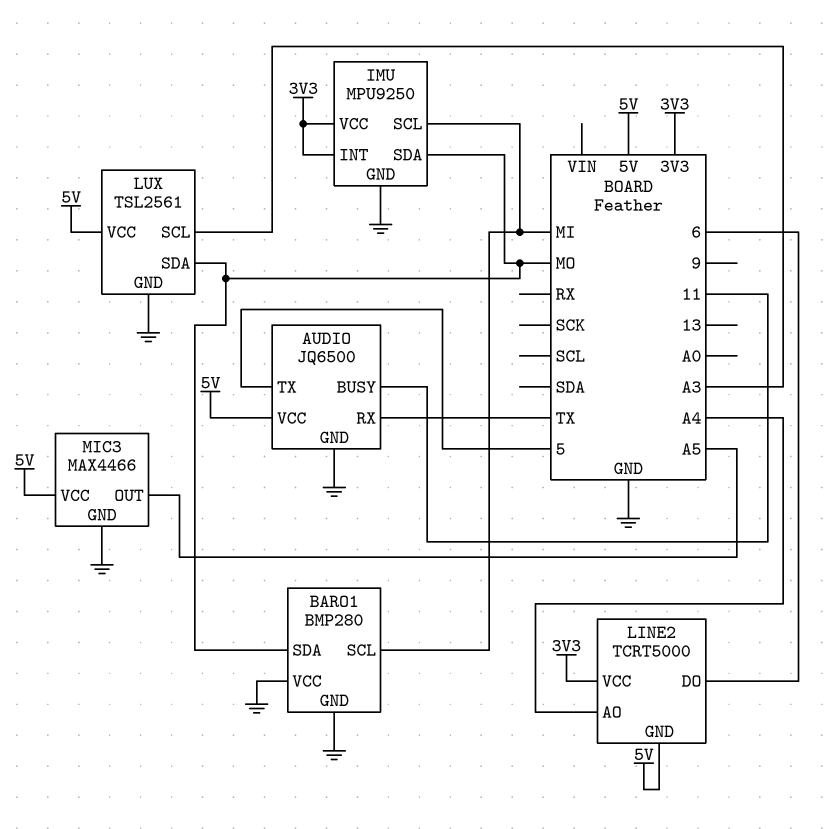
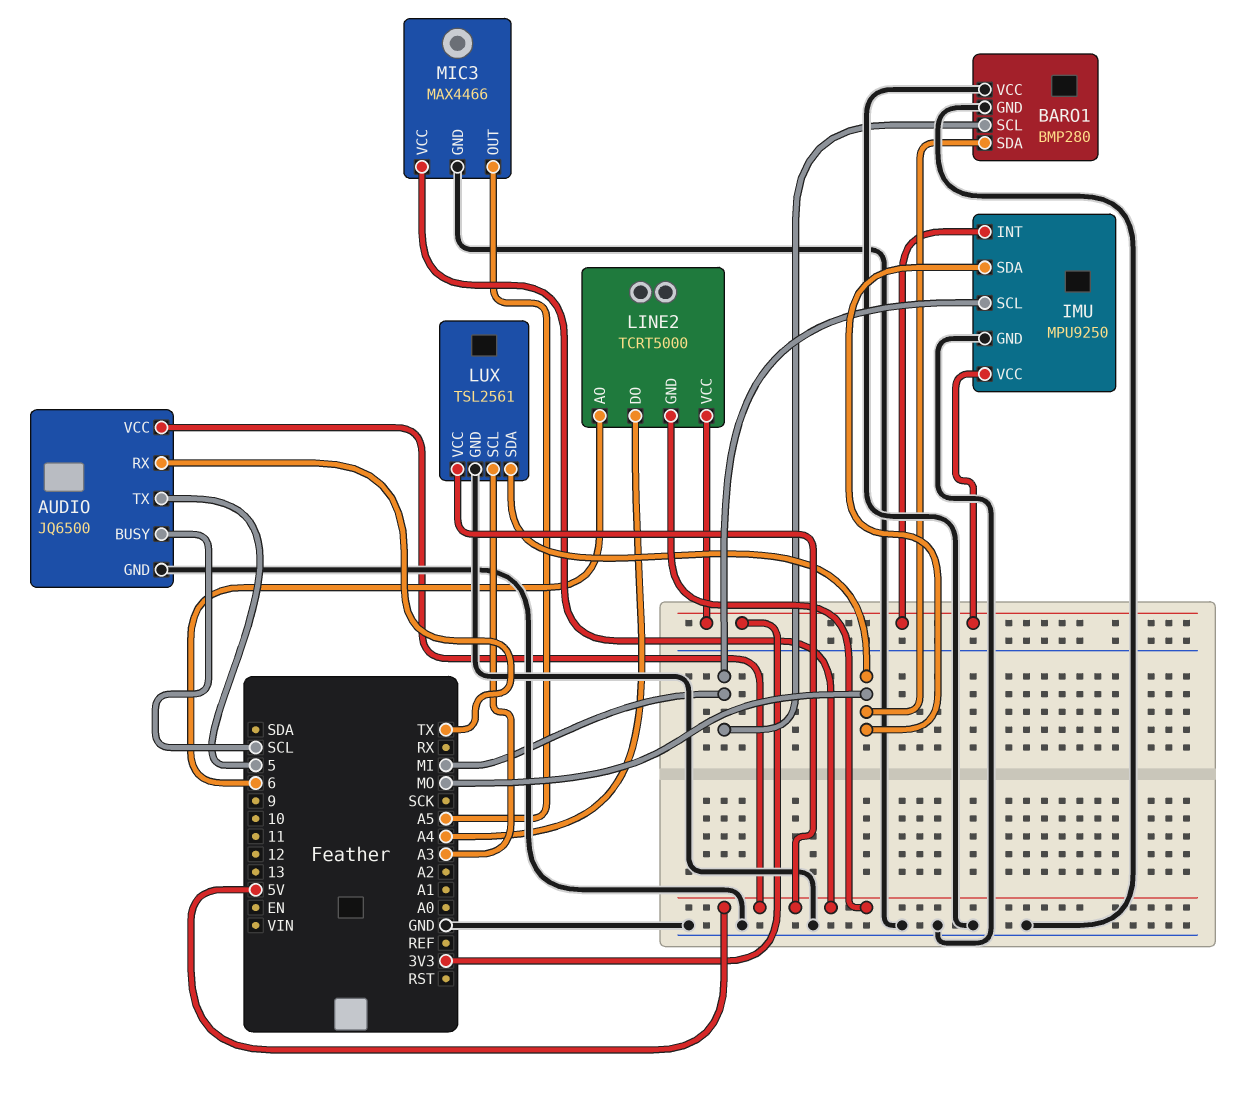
AUDIO pin BUSY: 11 -> SCL
LINE2 pin AO: A4 -> 6
LINE2 pin DO: 6 -> A4

